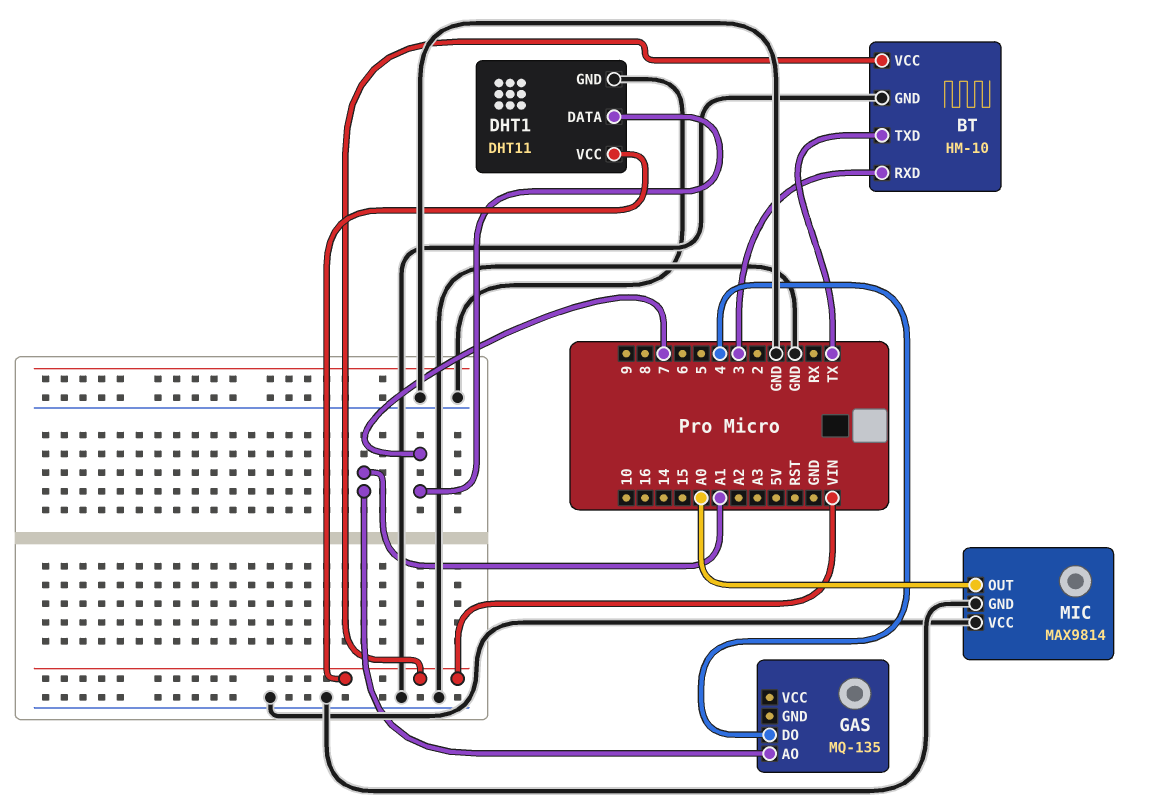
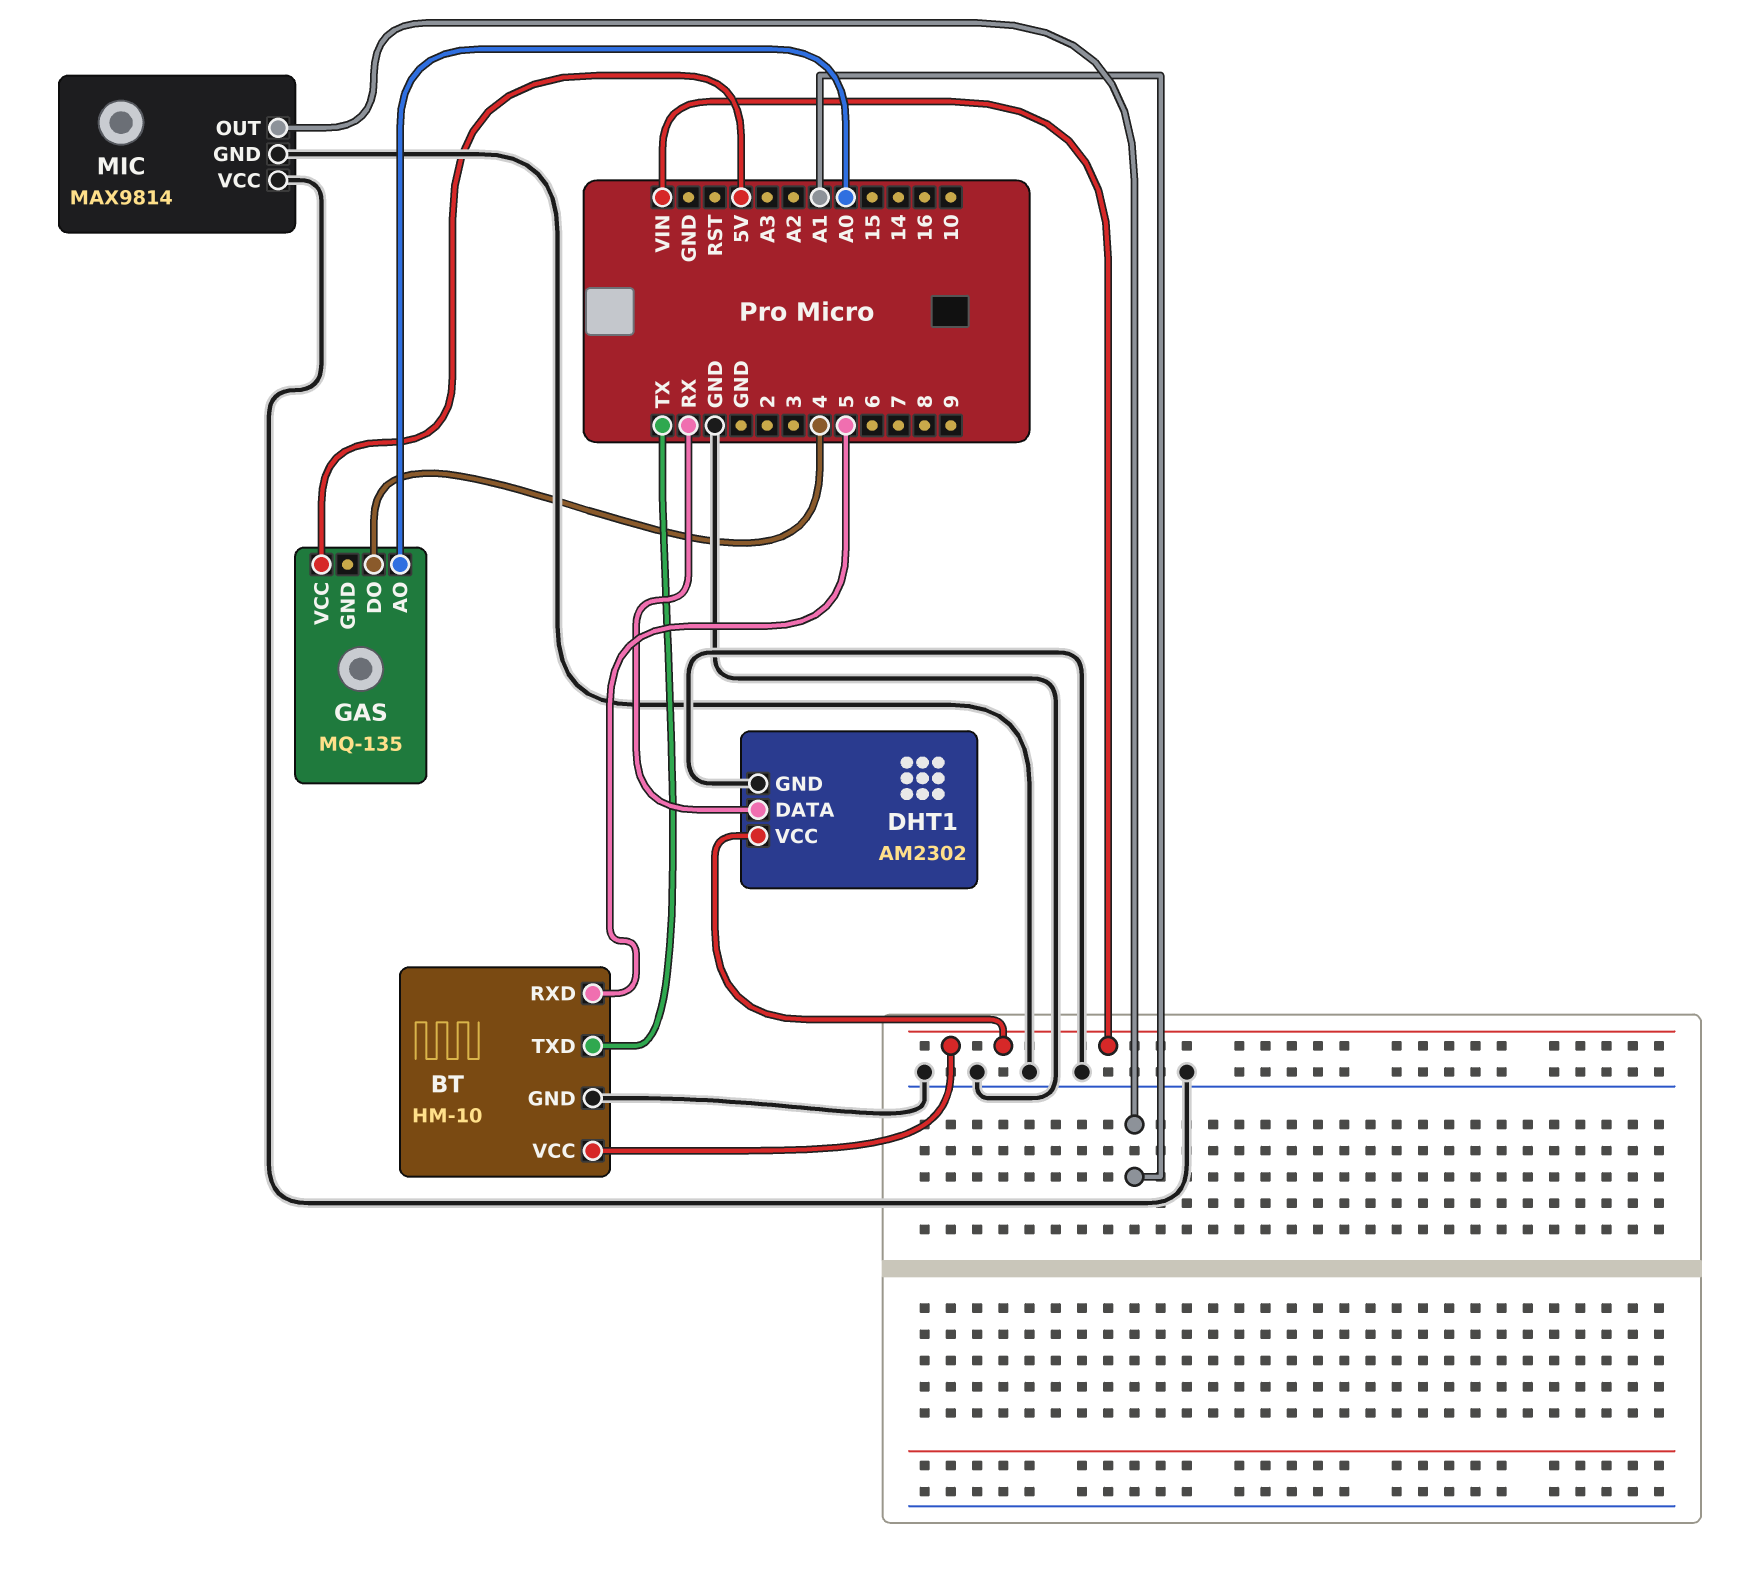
BT pin RXD: 3 -> 5
DHT1: DHT11 -> AM2302
DHT1 pin DATA: 7 -> RX
GAS pin AO: A1 -> A0
GAS pin VCC: none -> 5V
MIC pin OUT: A0 -> A1

